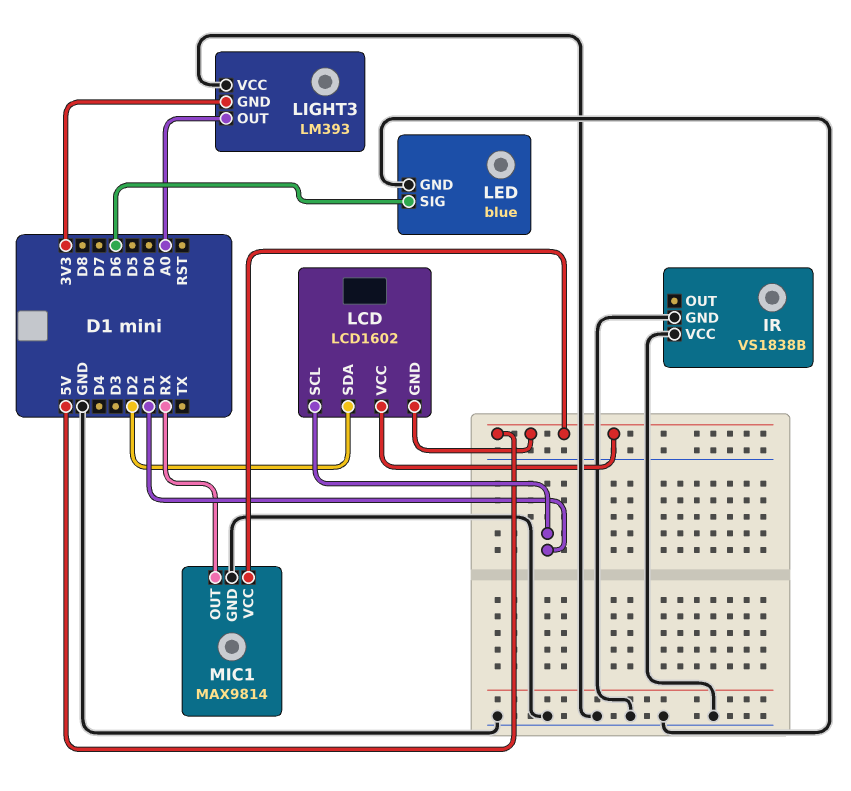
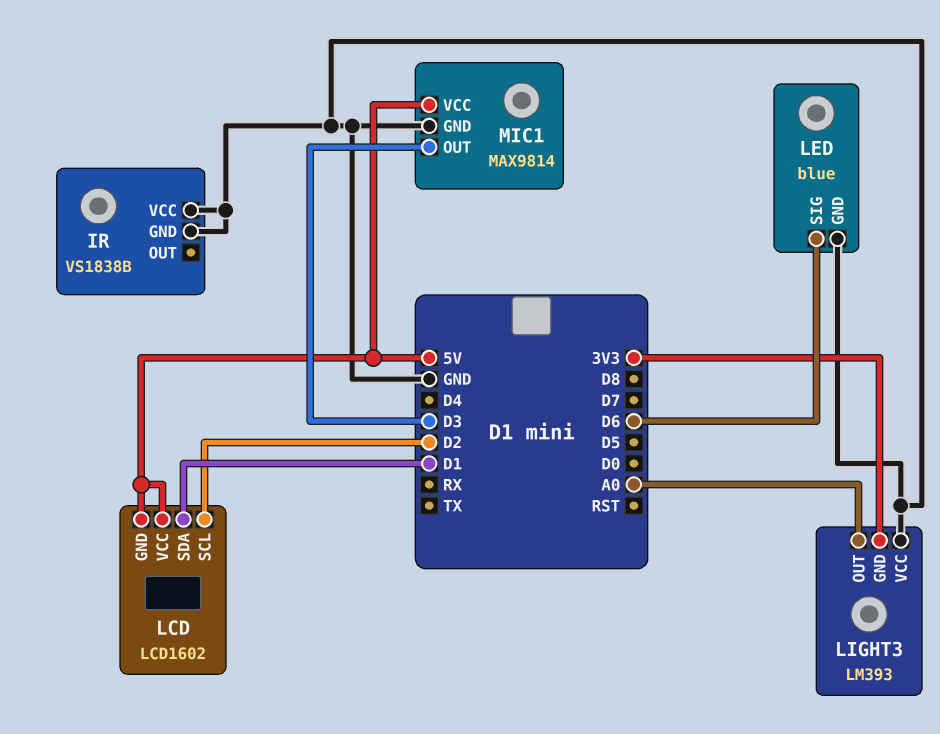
LCD pin SCL: D1 -> D2
LCD pin SDA: D2 -> D1
MIC1 pin OUT: RX -> D3

